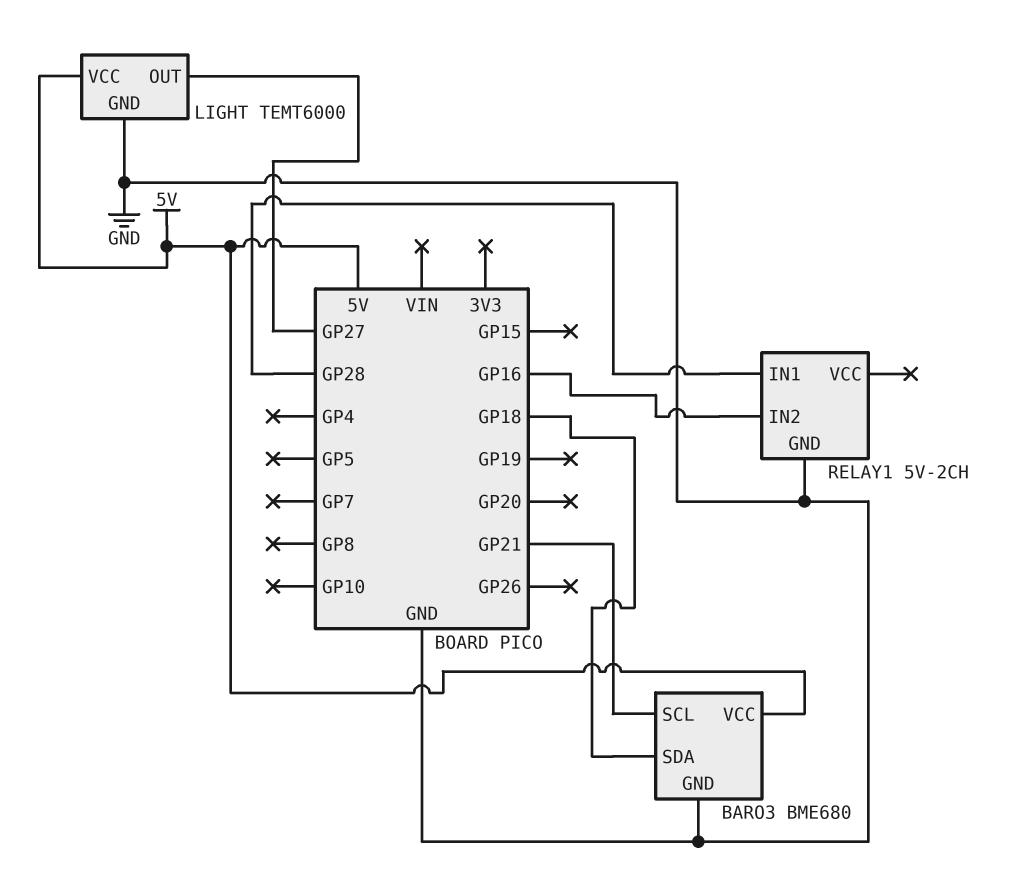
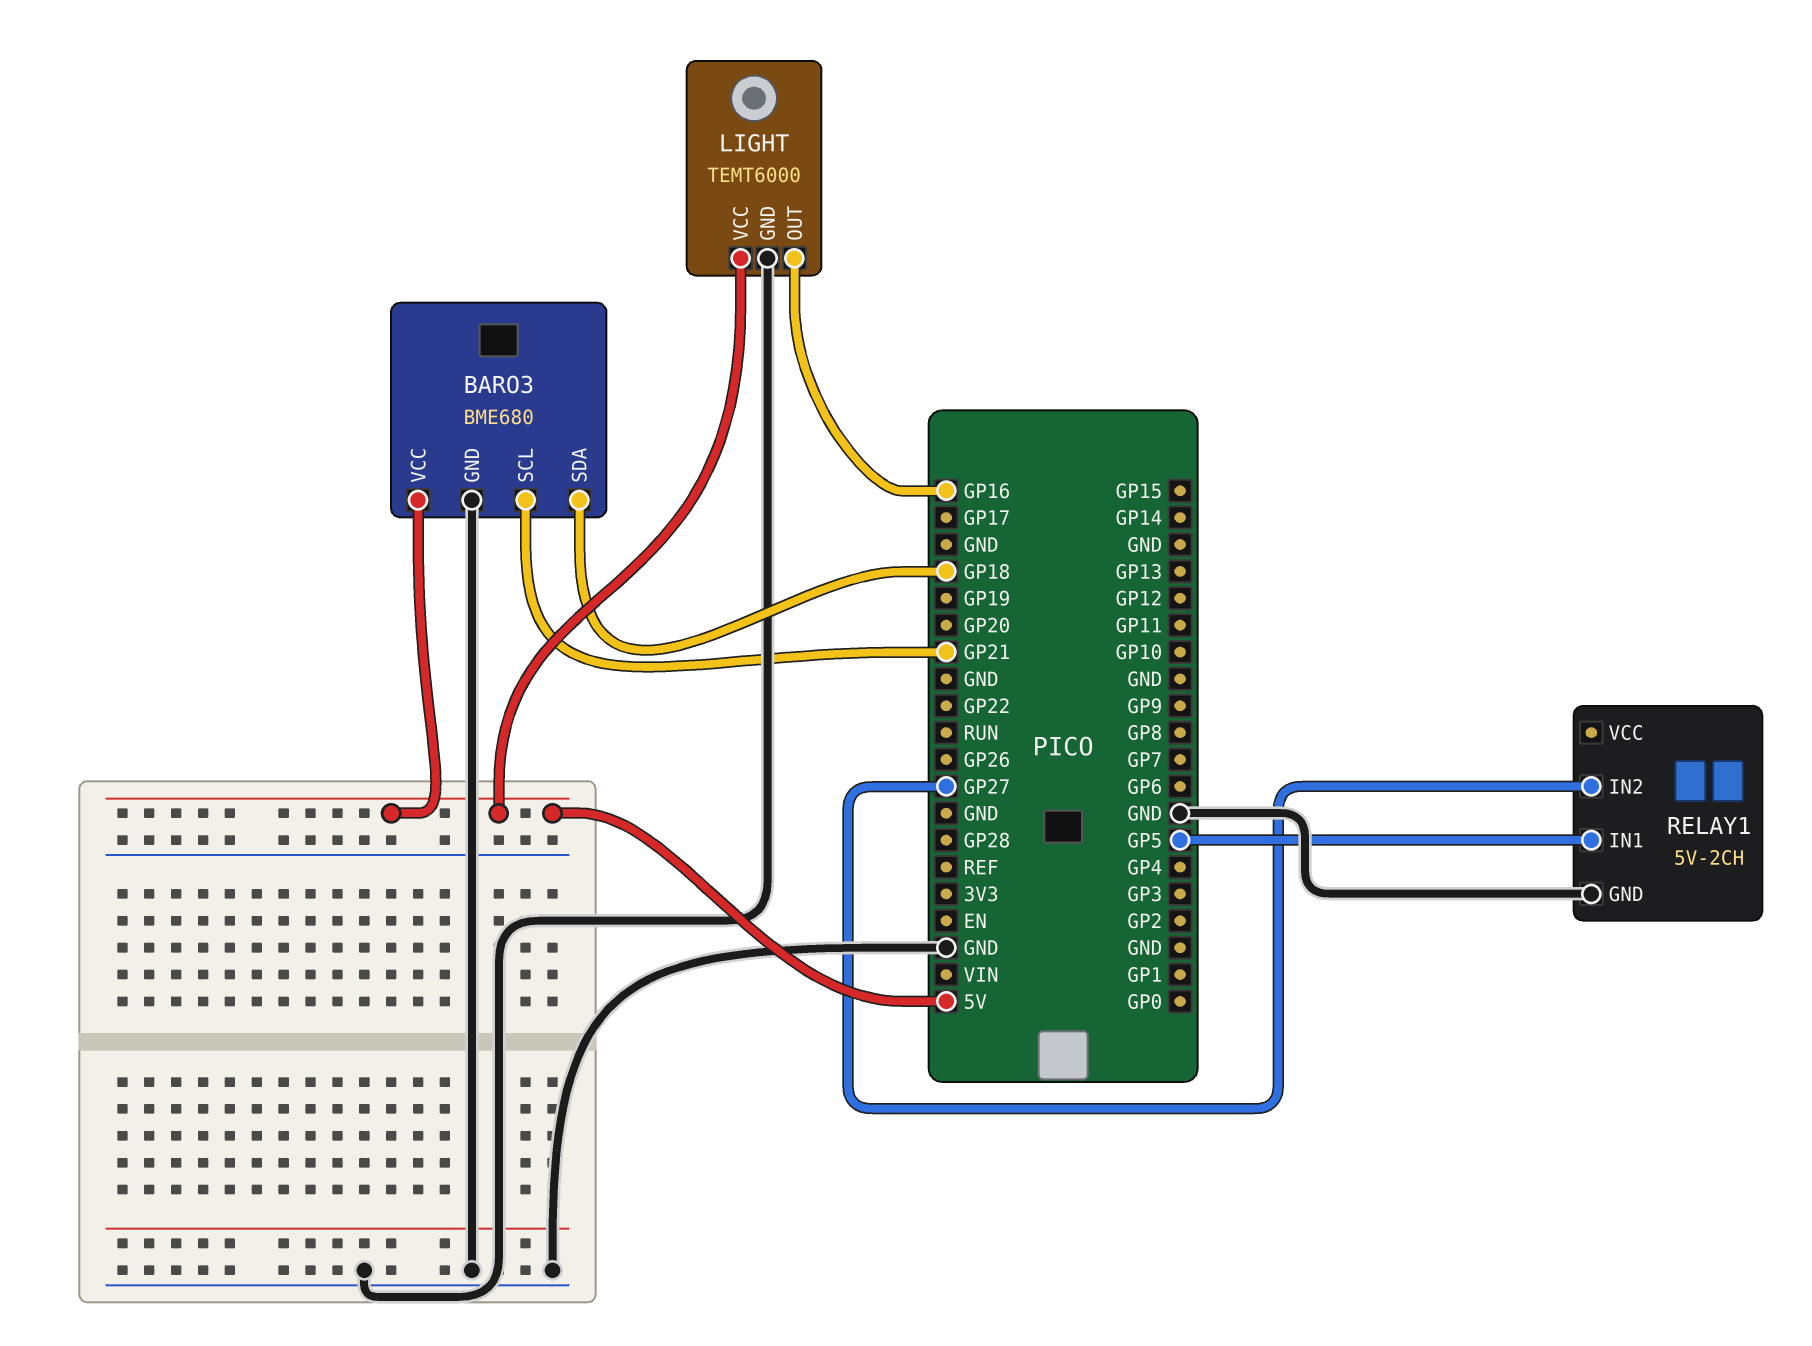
LIGHT pin OUT: GP27 -> GP16
RELAY1 pin IN1: GP28 -> GP5
RELAY1 pin IN2: GP16 -> GP27

